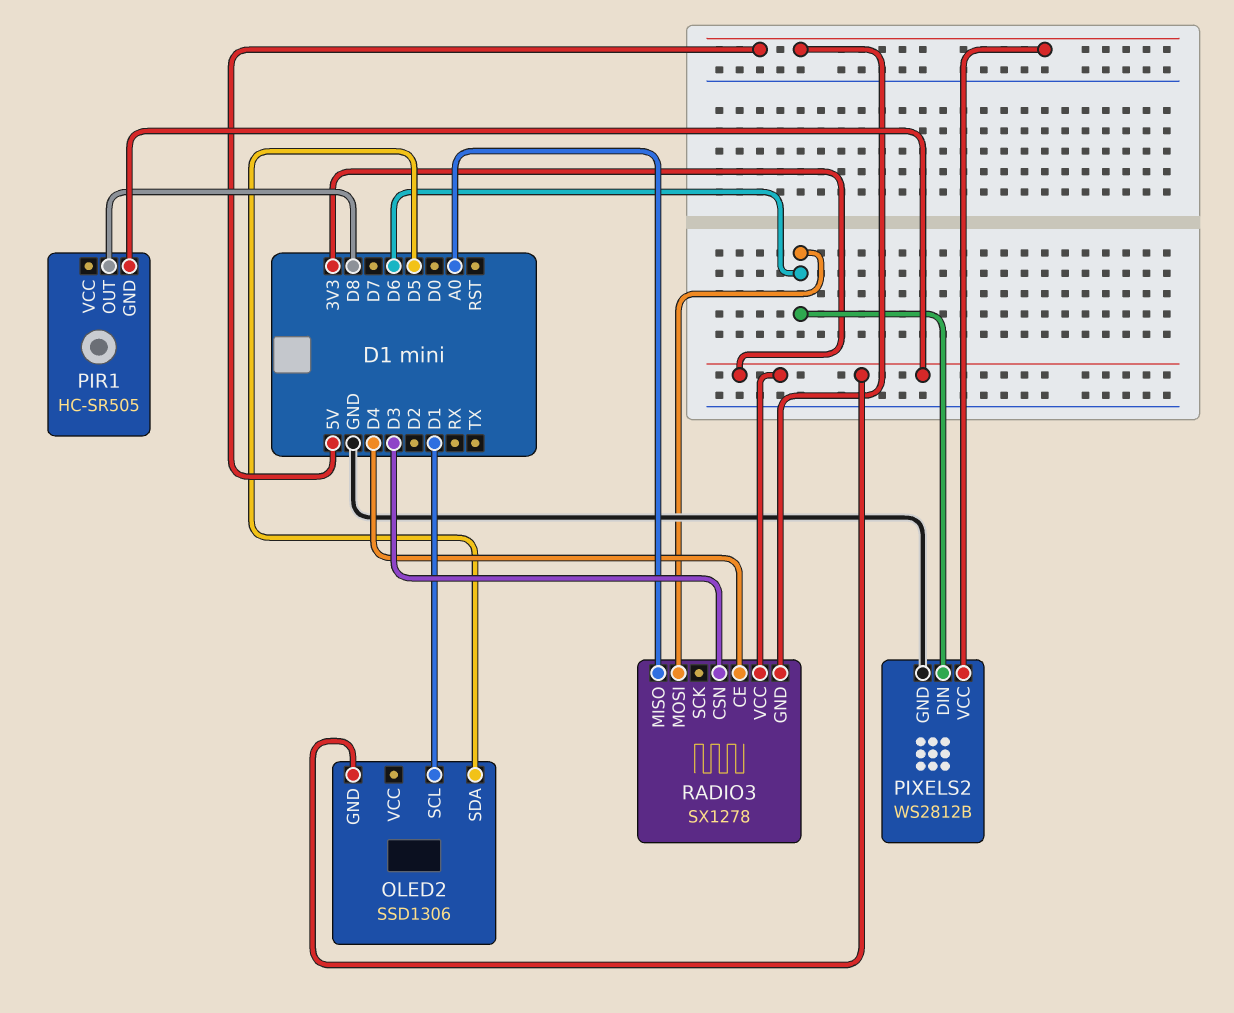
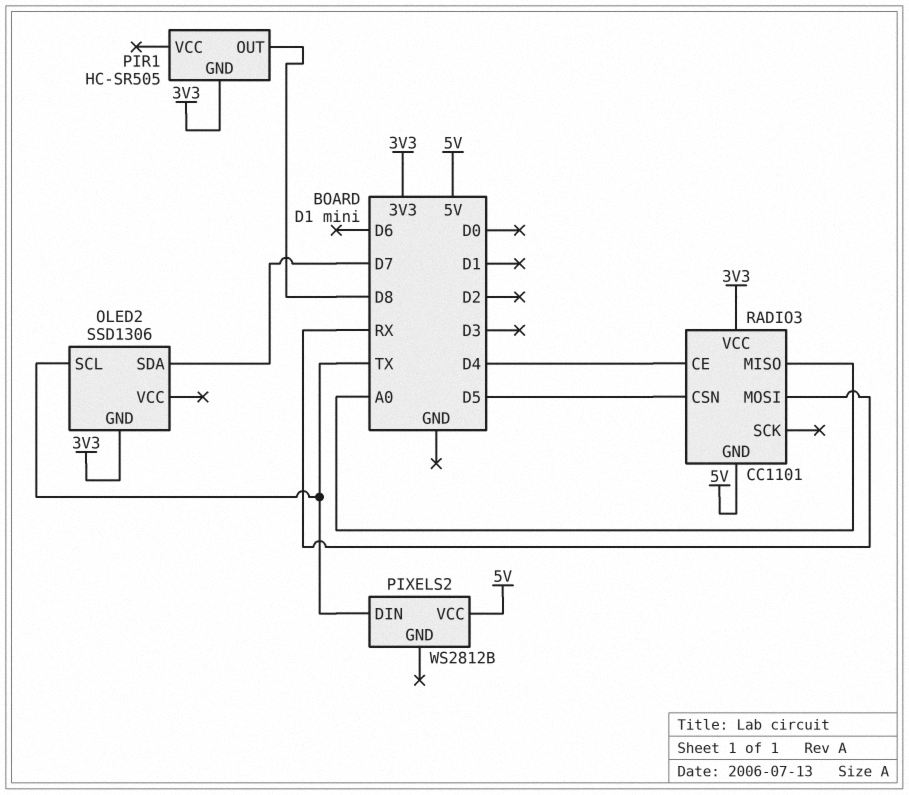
OLED2 pin SCL: D1 -> TX
OLED2 pin SDA: D5 -> D7
PIXELS2 pin DIN: D6 -> TX
PIXELS2 pin GND: GND -> none
RADIO3: SX1278 -> CC1101
RADIO3 pin CSN: D3 -> D5
RADIO3 pin MOSI: D6 -> RX

